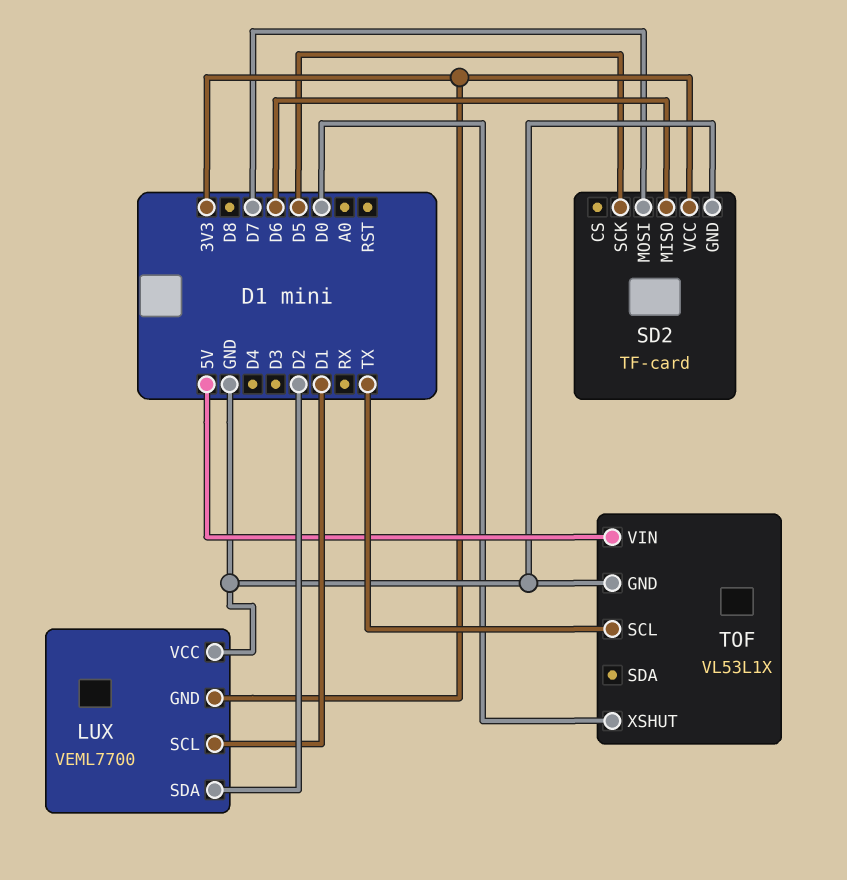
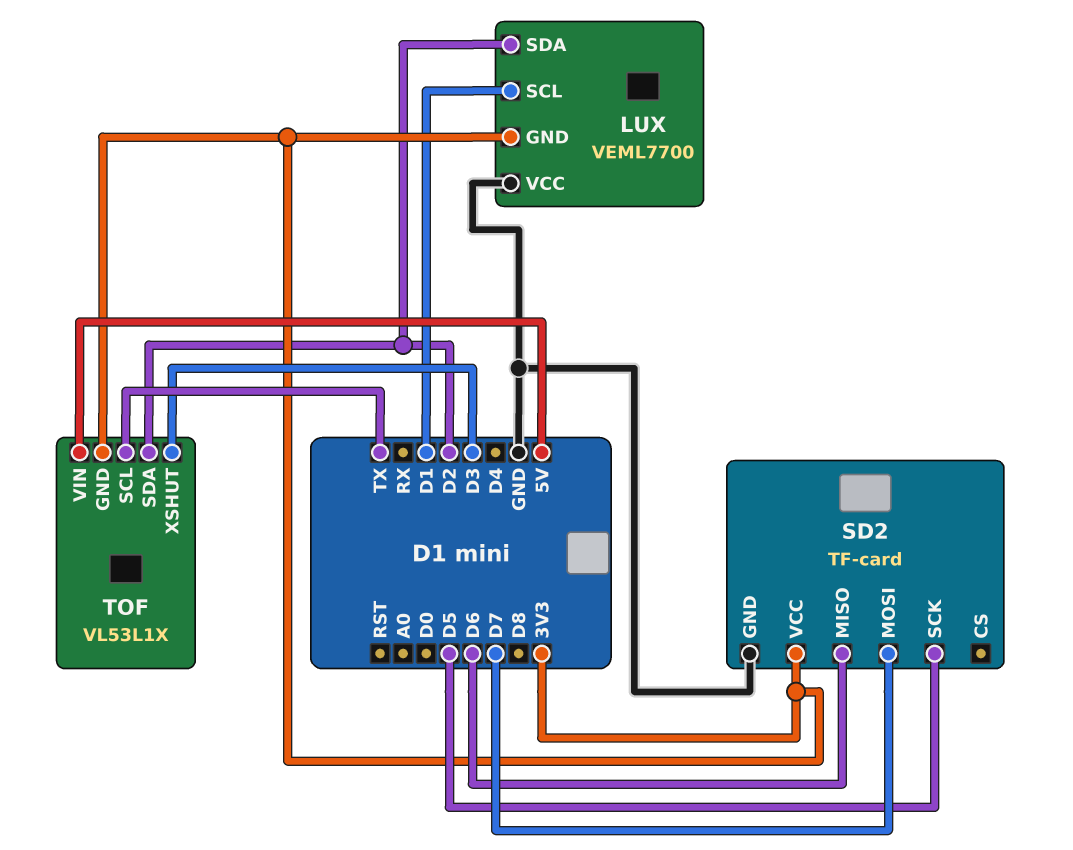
TOF pin GND: GND -> 3V3
TOF pin SDA: none -> D2
TOF pin XSHUT: D0 -> D3

